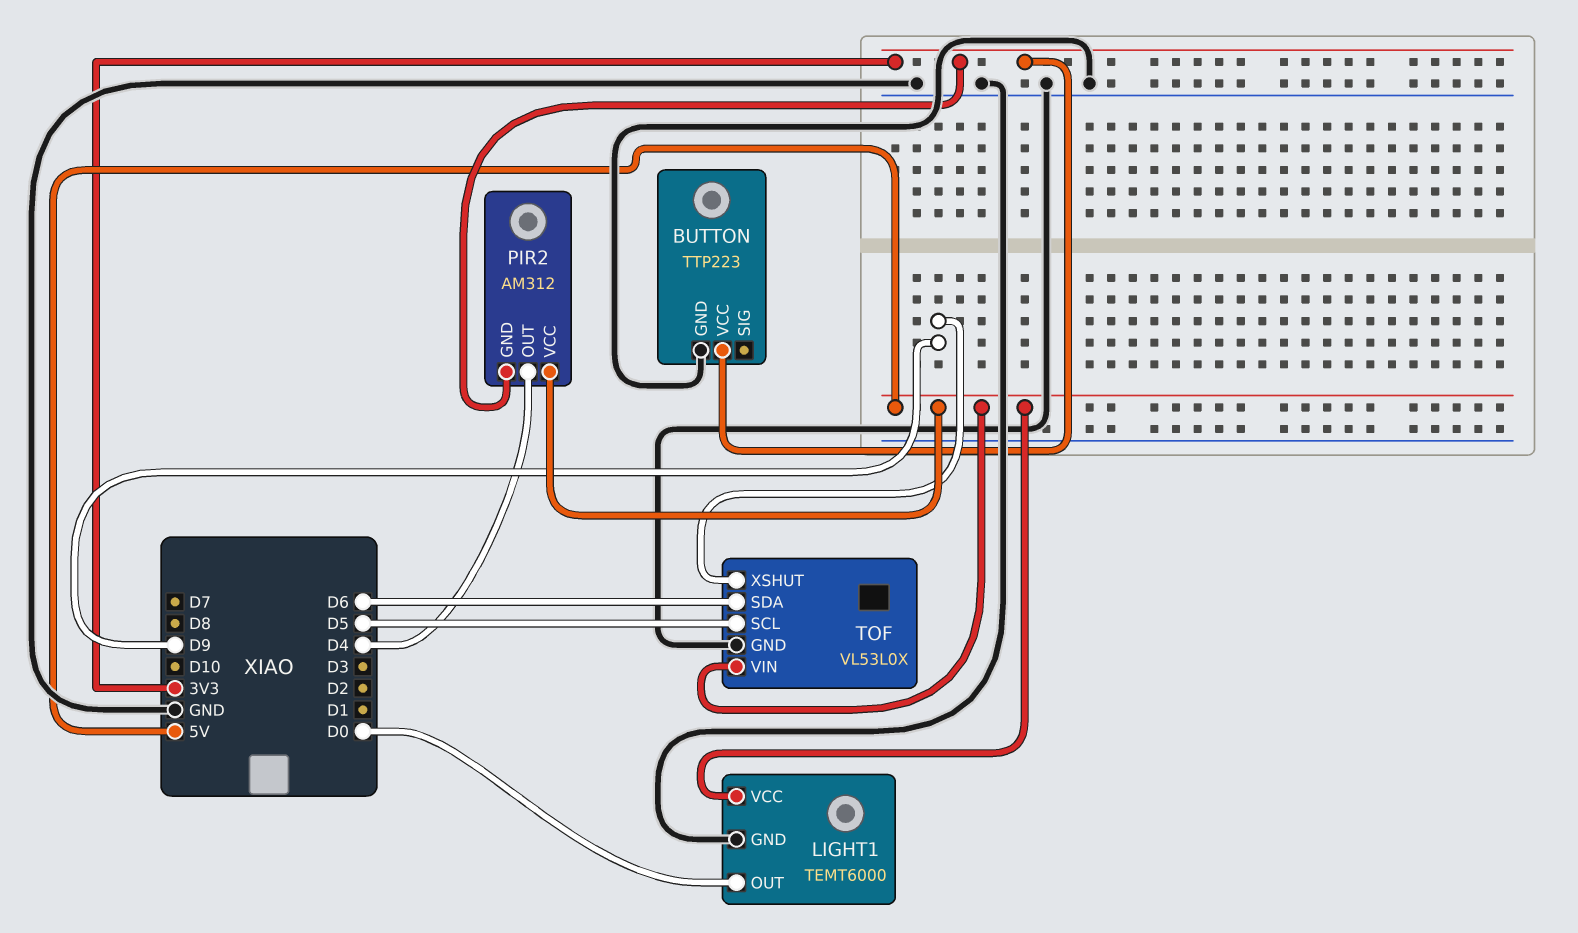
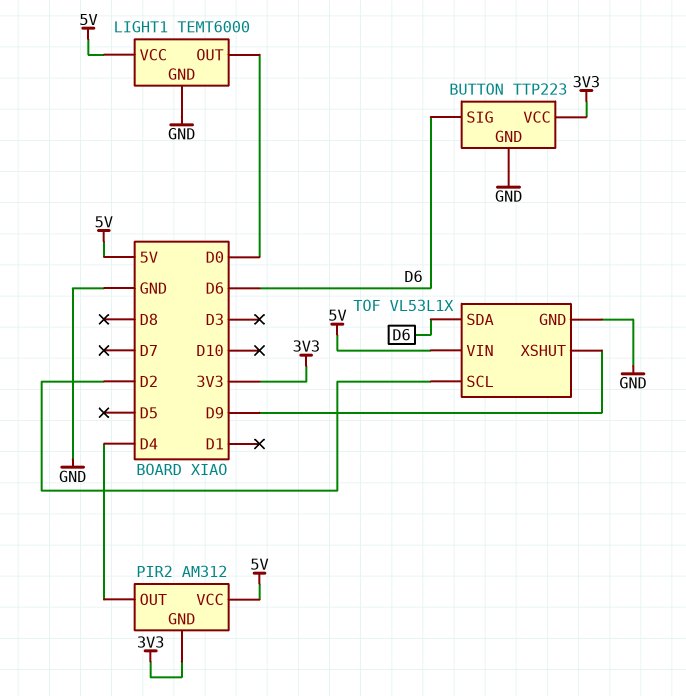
BUTTON pin SIG: none -> D6
TOF: VL53L0X -> VL53L1X
TOF pin SCL: D5 -> D2

